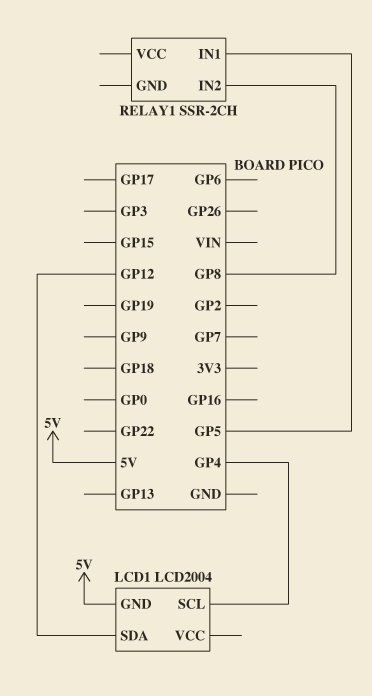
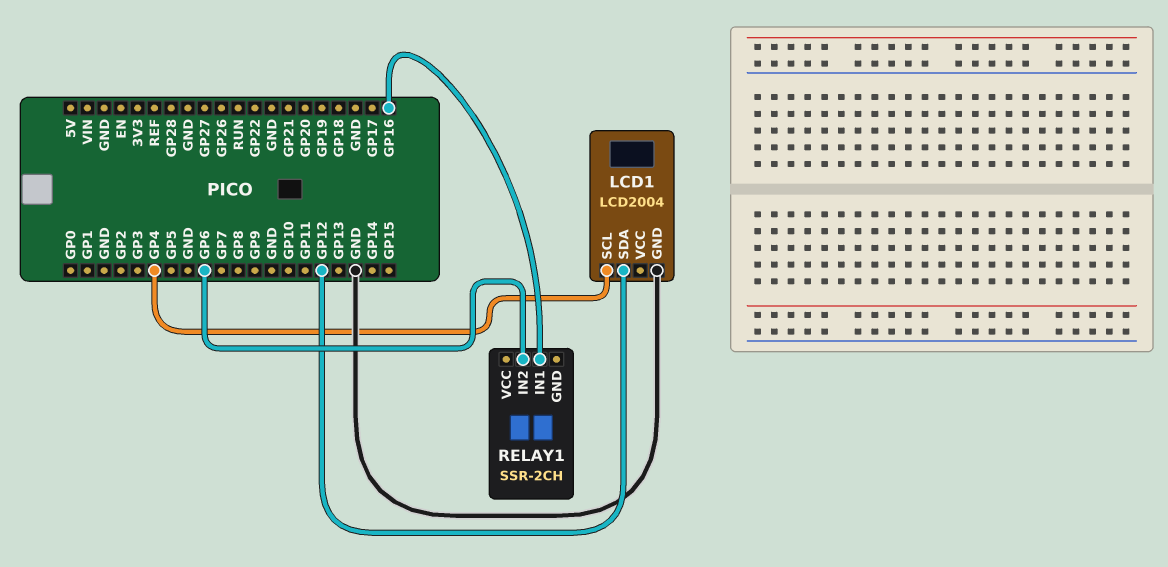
LCD1 pin GND: 5V -> GND
RELAY1 pin IN1: GP5 -> GP16
RELAY1 pin IN2: GP8 -> GP6

